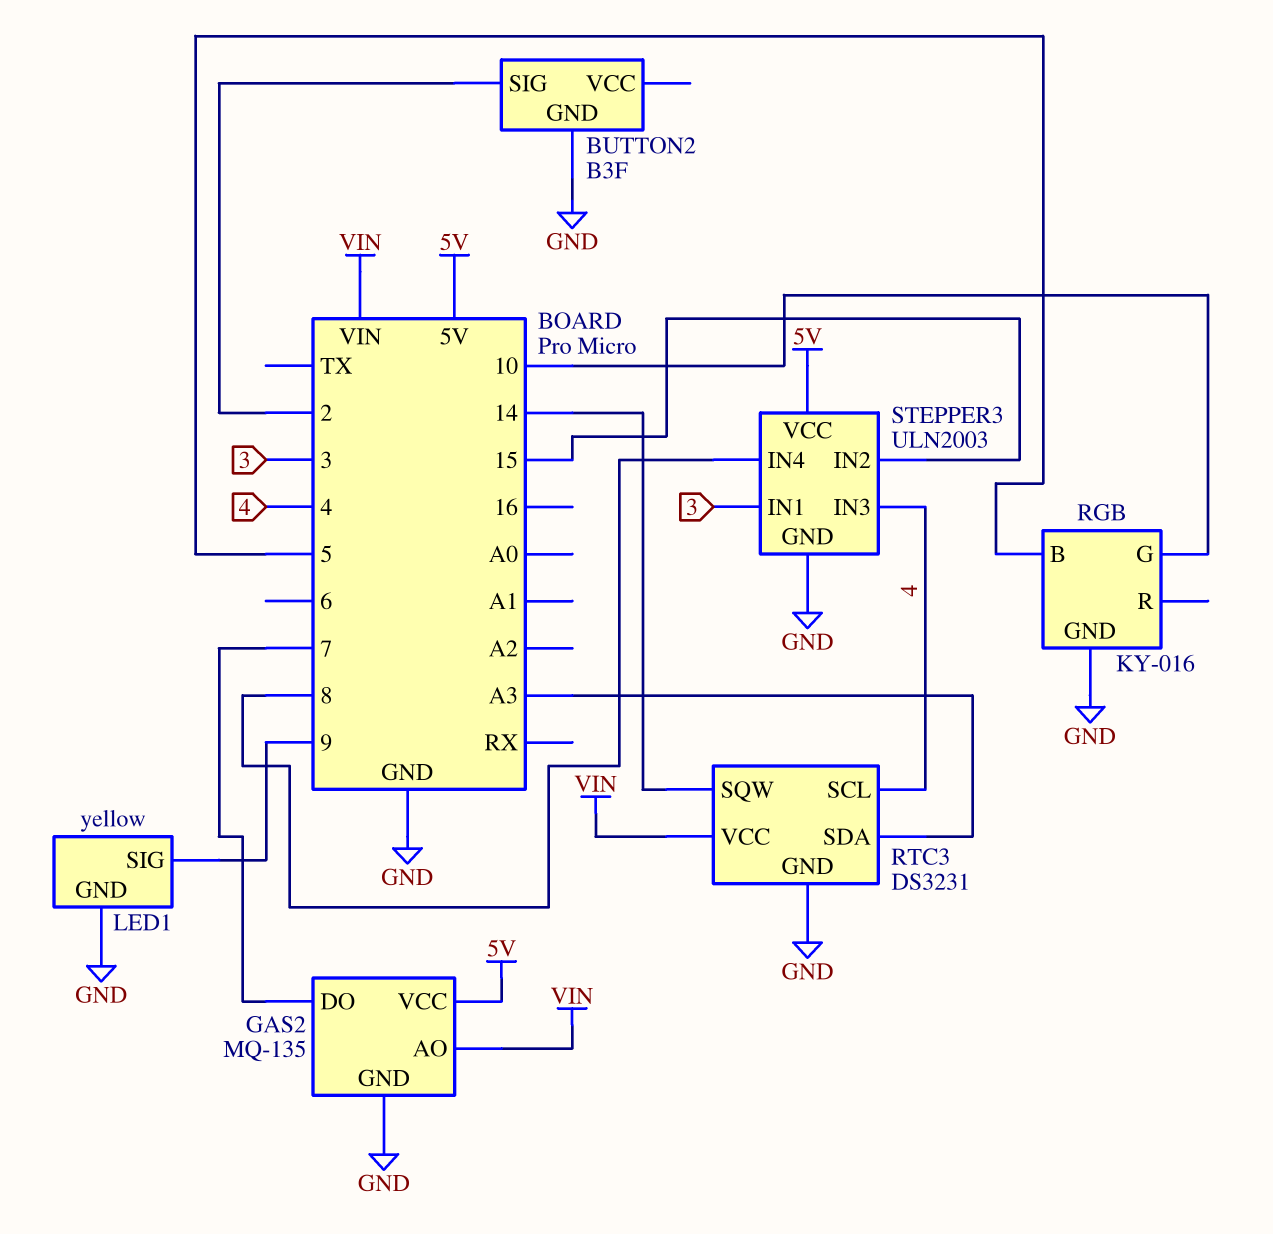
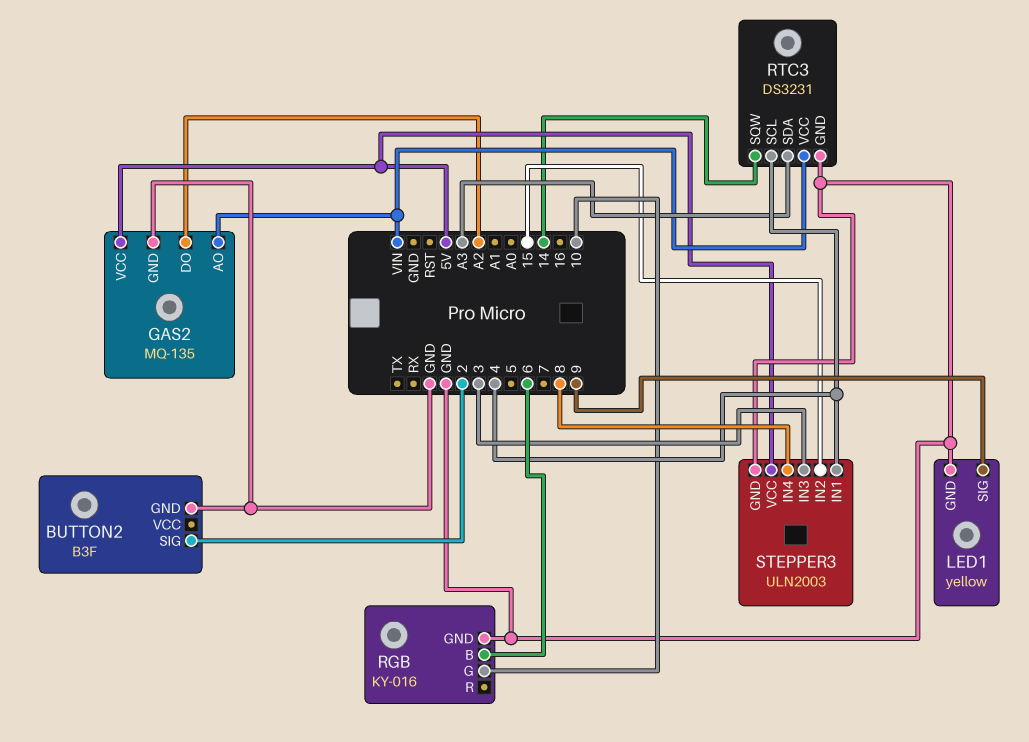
GAS2 pin DO: 7 -> A2
RGB pin B: 5 -> 6
STEPPER3 pin IN1: 3 -> 4
STEPPER3 pin IN3: 4 -> 3

